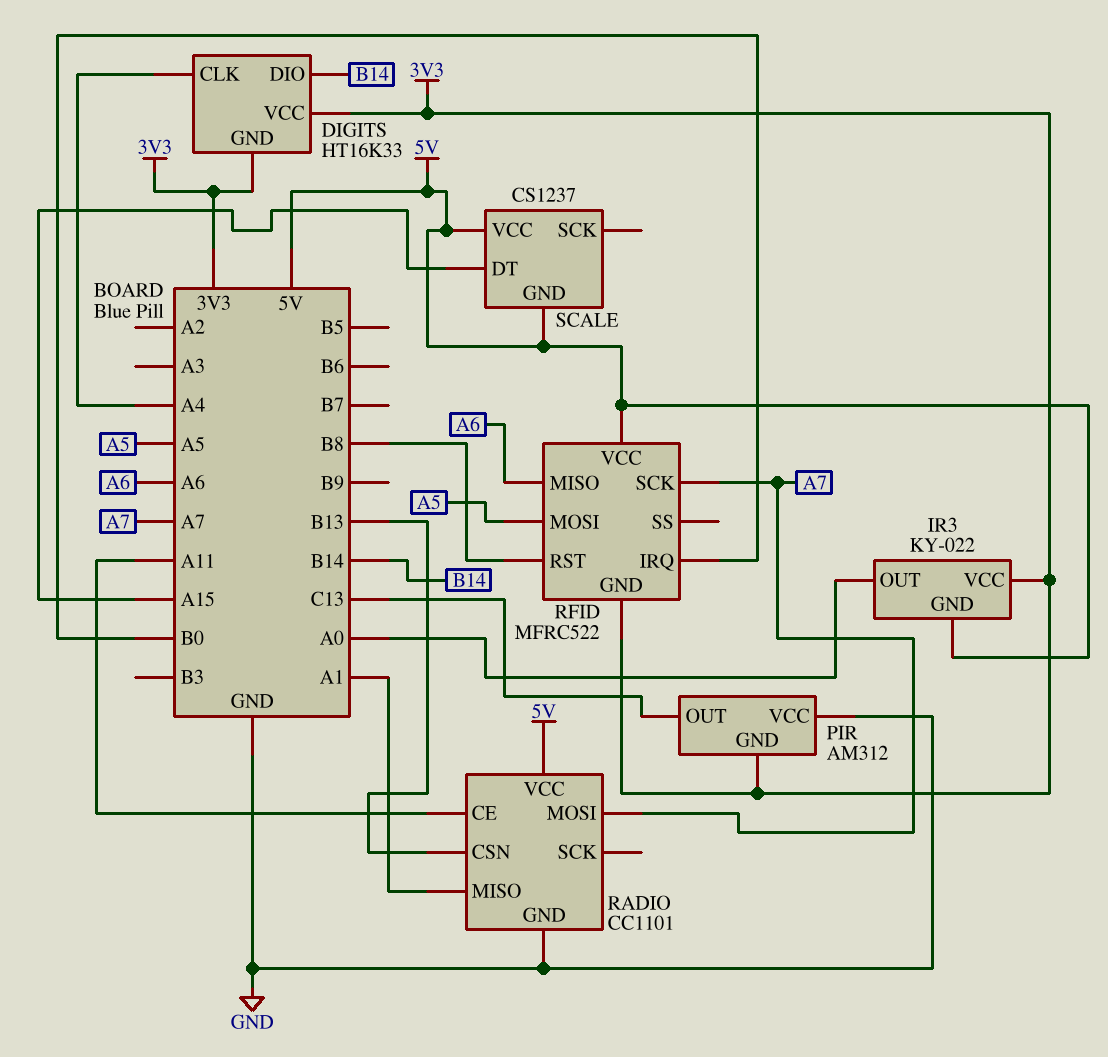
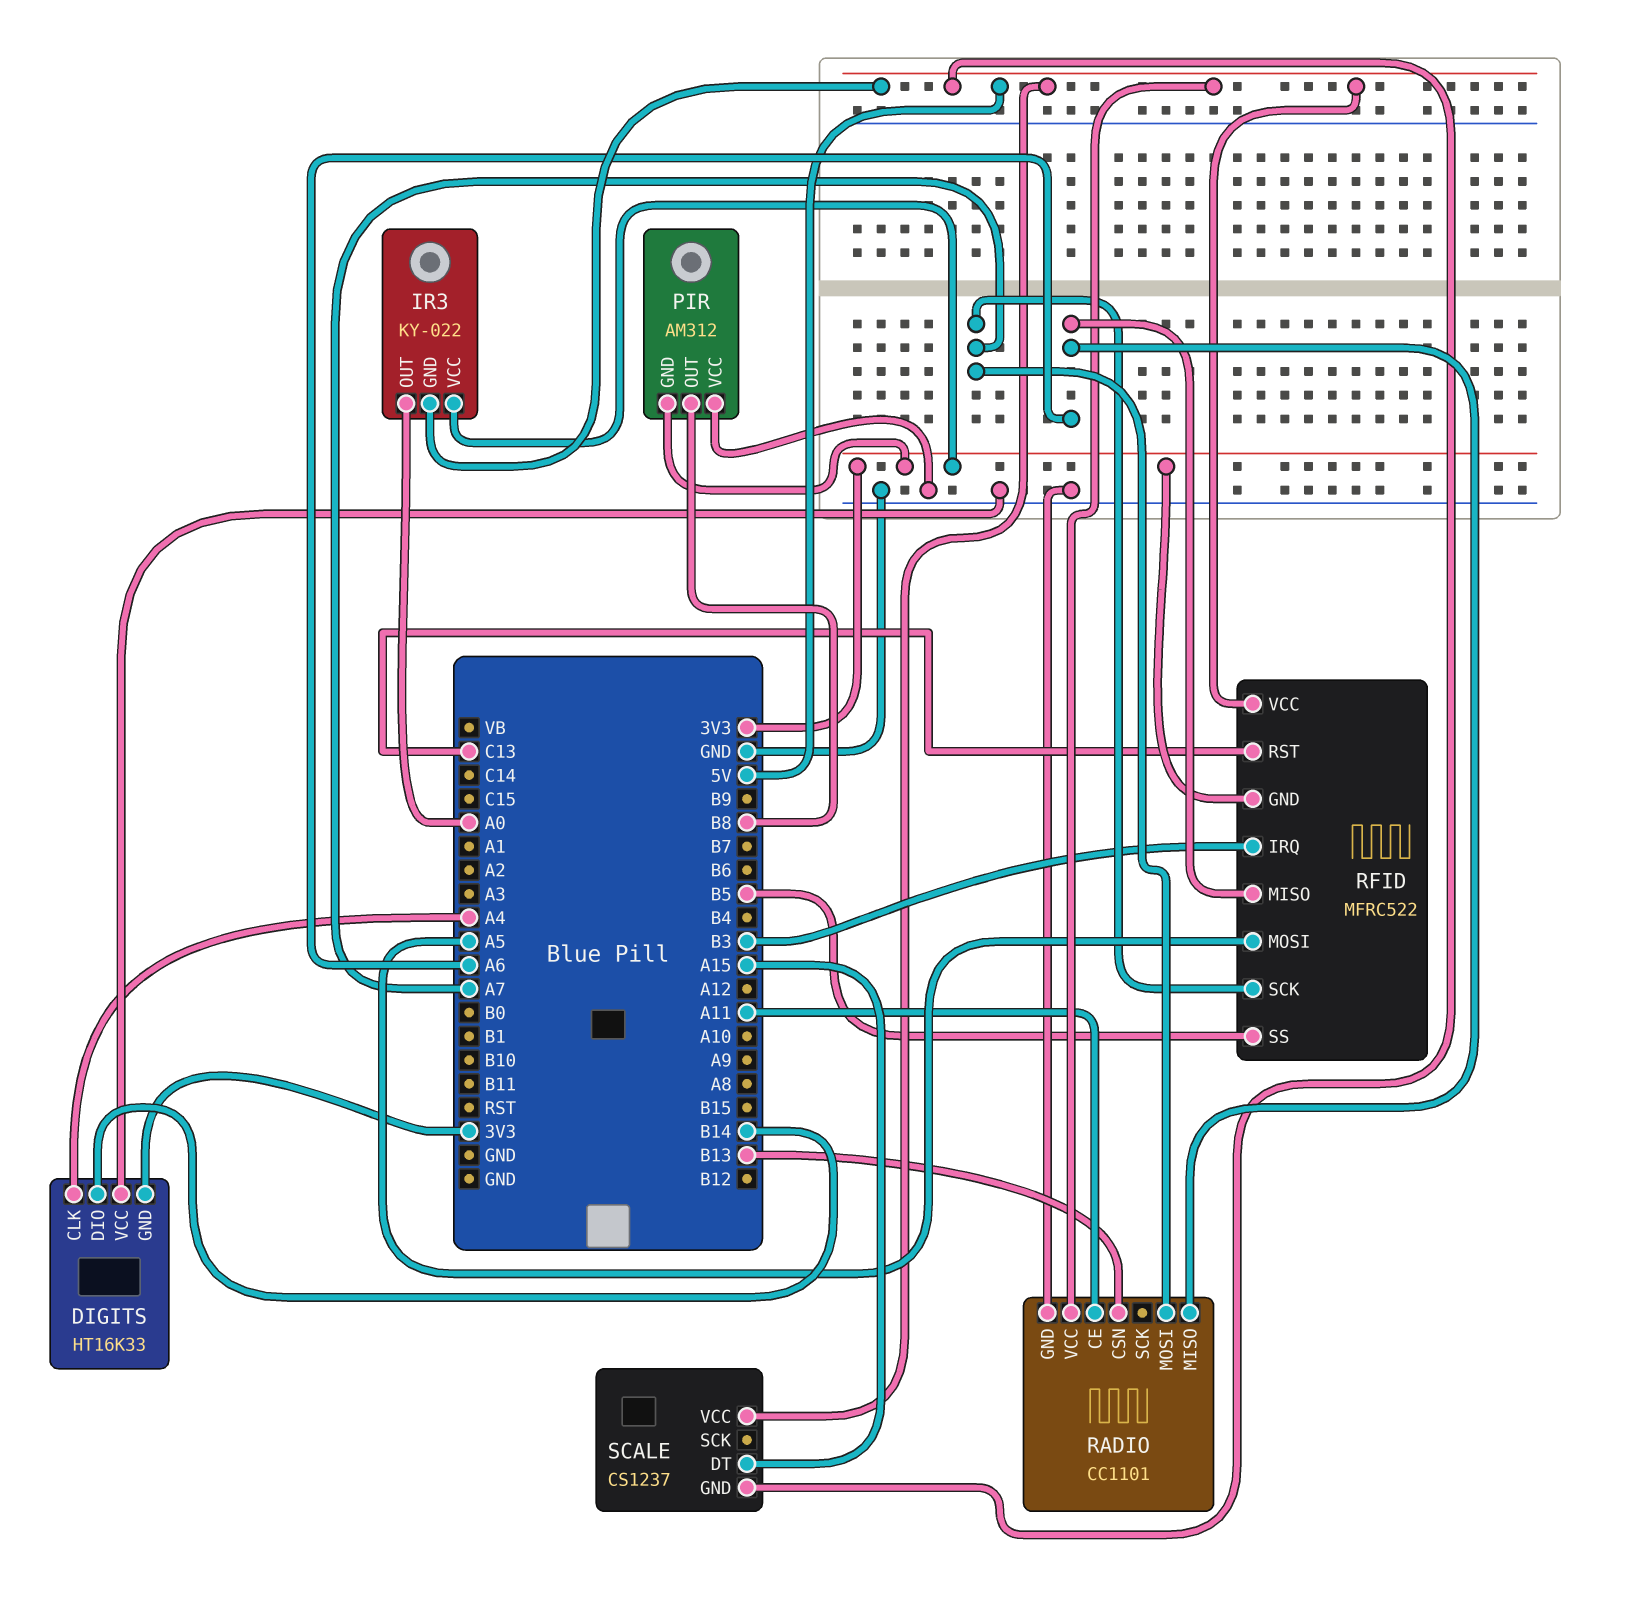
DIGITS pin VCC: 3V3 -> GND
PIR pin OUT: C13 -> B8
RADIO pin MISO: A1 -> A6
RFID pin IRQ: B0 -> B3
RFID pin RST: B8 -> C13
RFID pin SS: none -> B5

